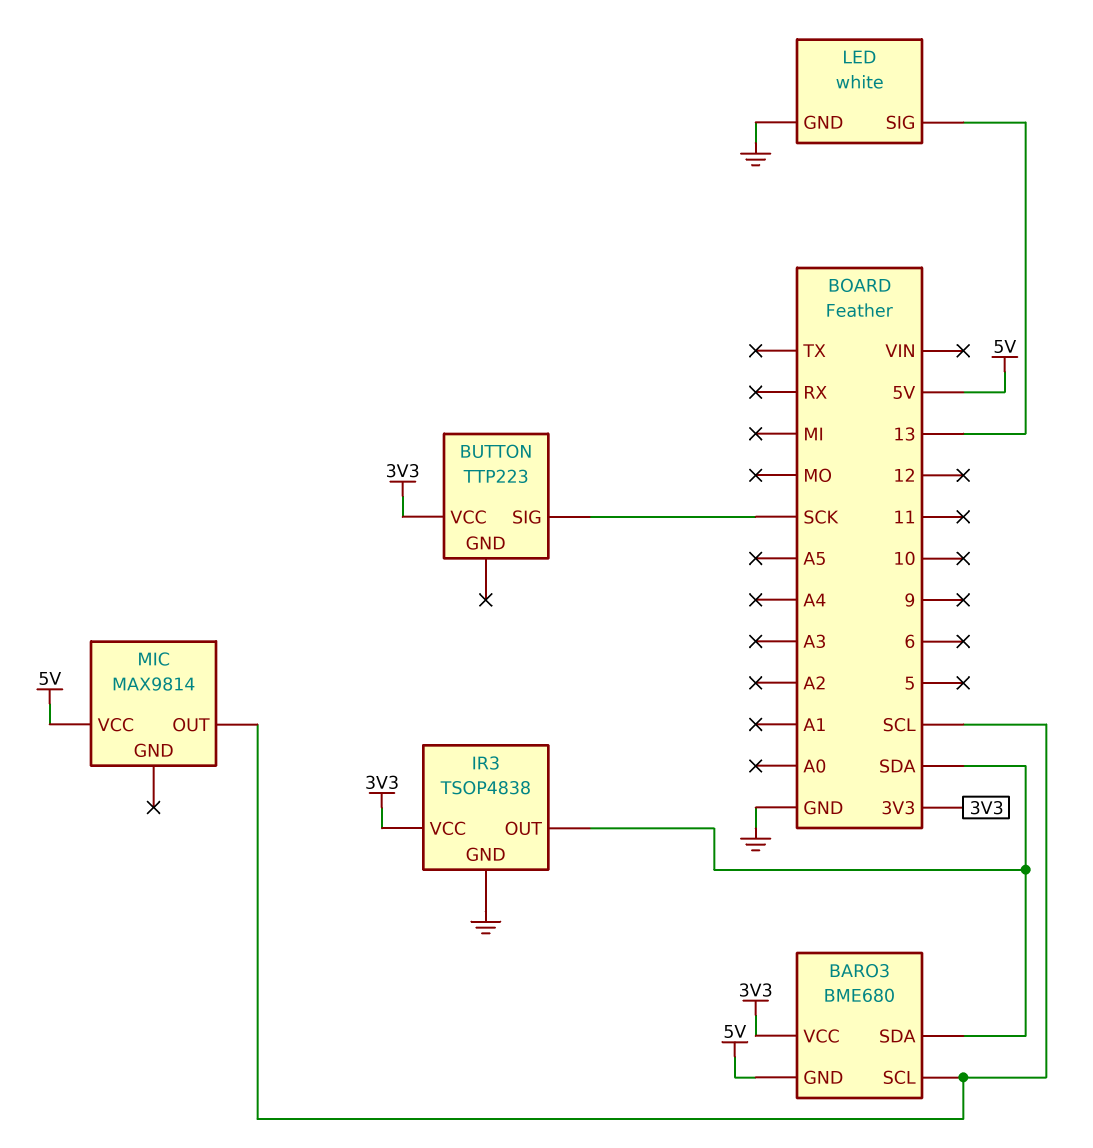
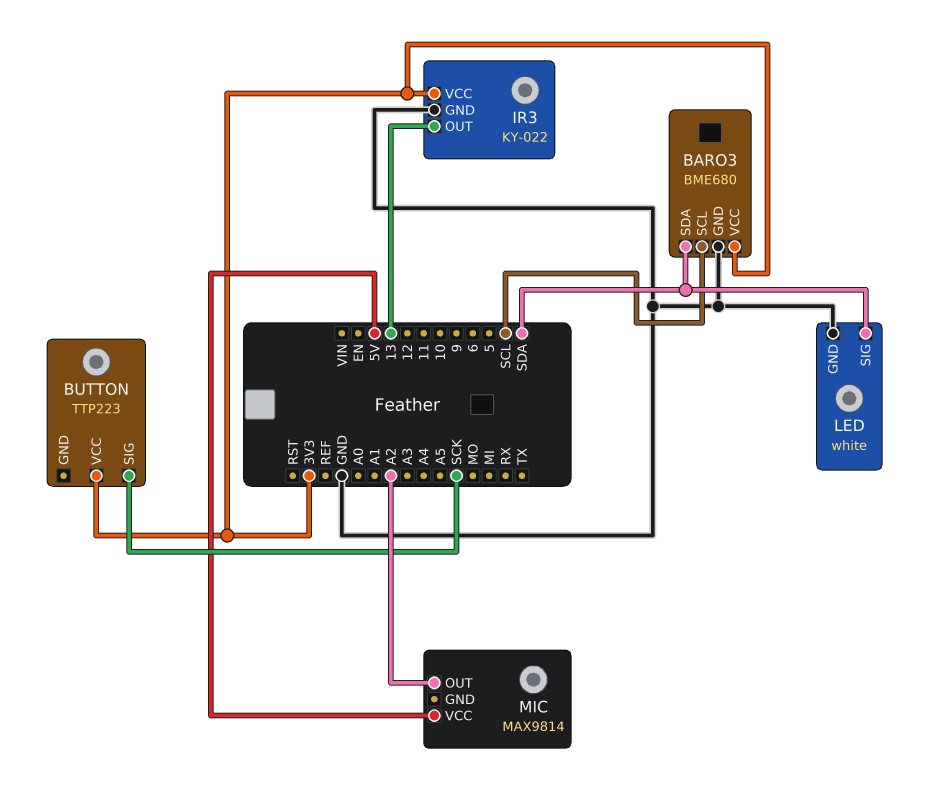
BARO3 pin GND: 5V -> GND
IR3: TSOP4838 -> KY-022
IR3 pin OUT: SDA -> 13
LED pin SIG: 13 -> SDA
MIC pin OUT: SCL -> A2

